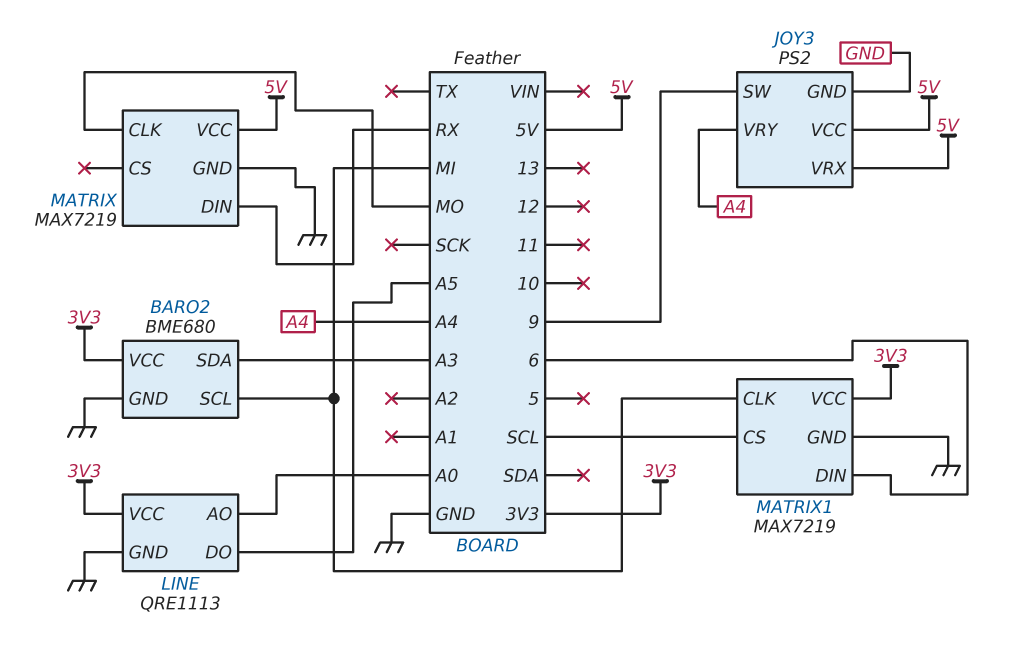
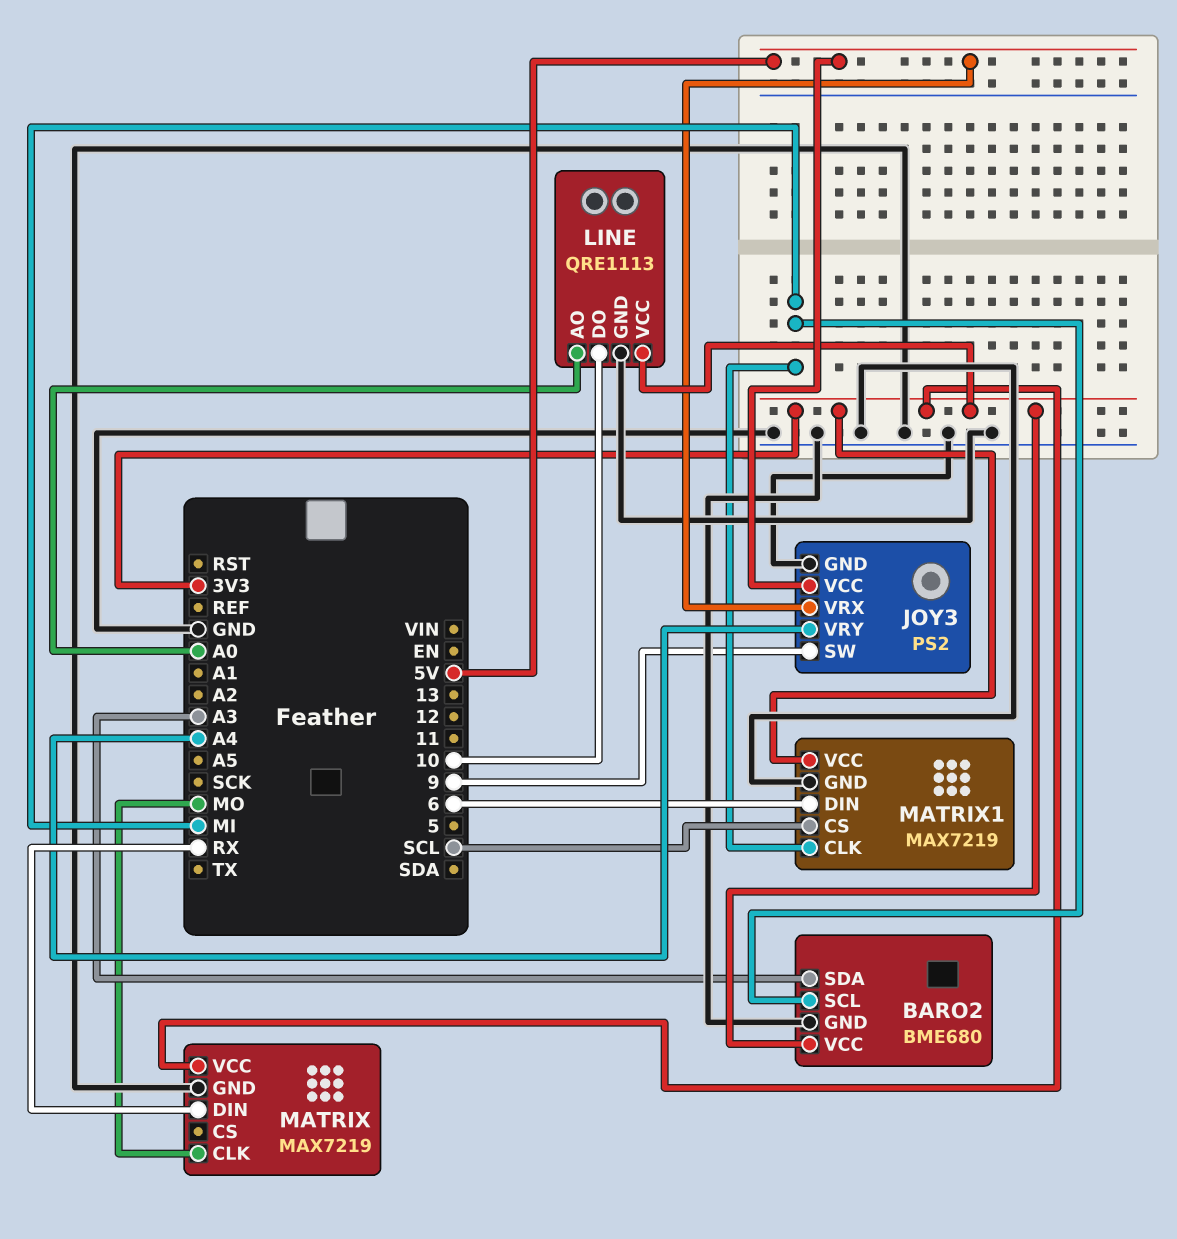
LINE pin DO: A5 -> 10
MATRIX pin VCC: 5V -> 3V3

